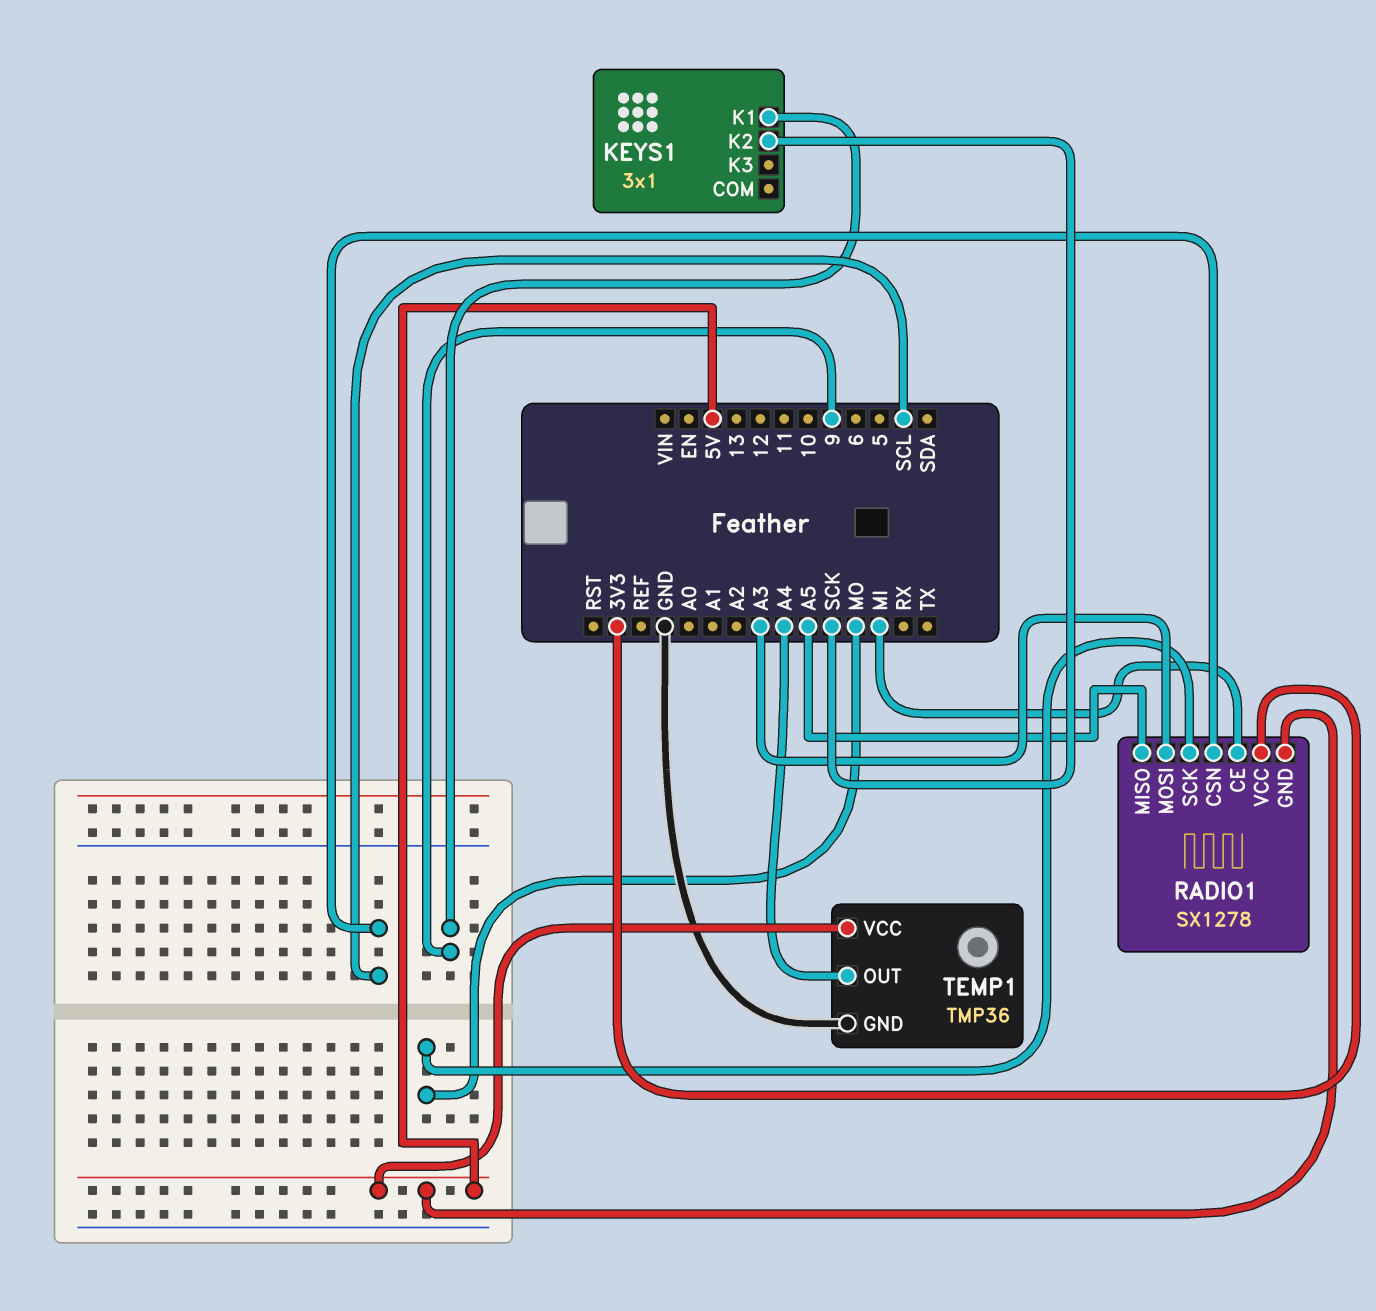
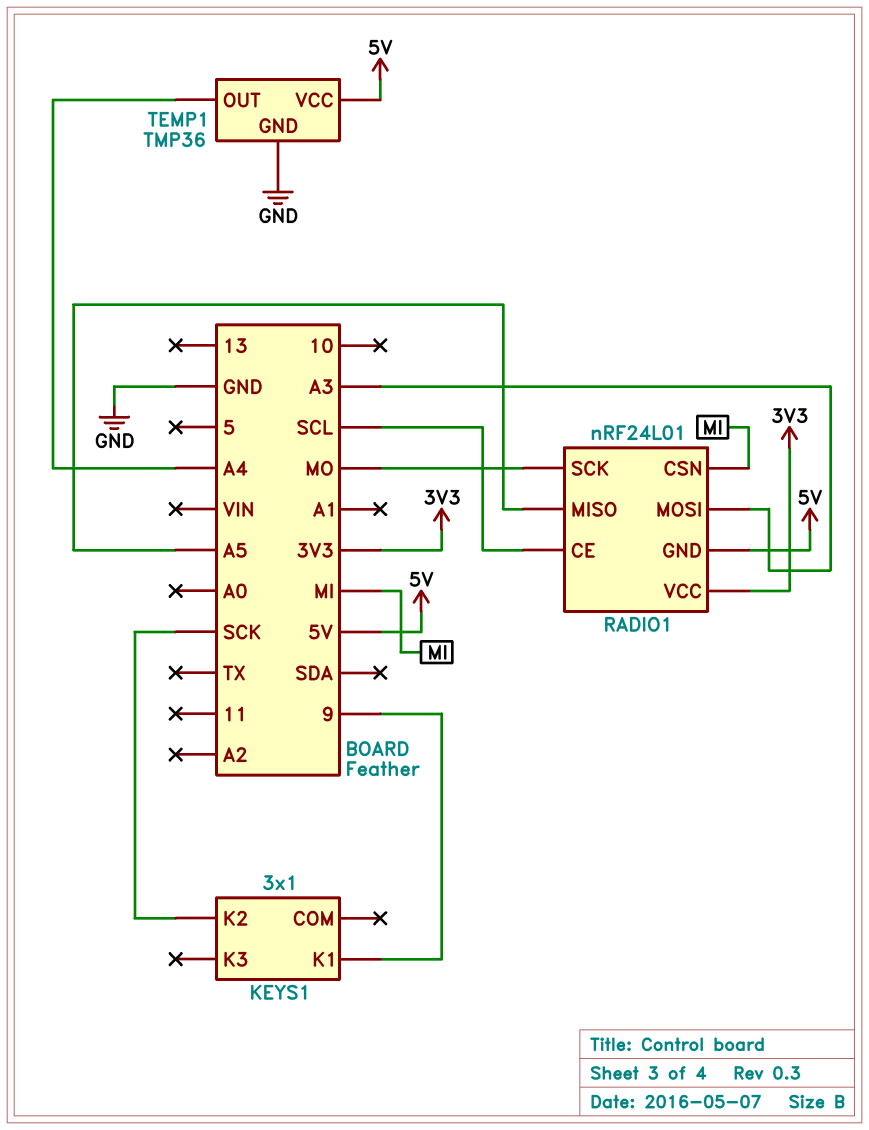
RADIO1: SX1278 -> nRF24L01
RADIO1 pin CE: MI -> SCL
RADIO1 pin CSN: SCL -> MI

